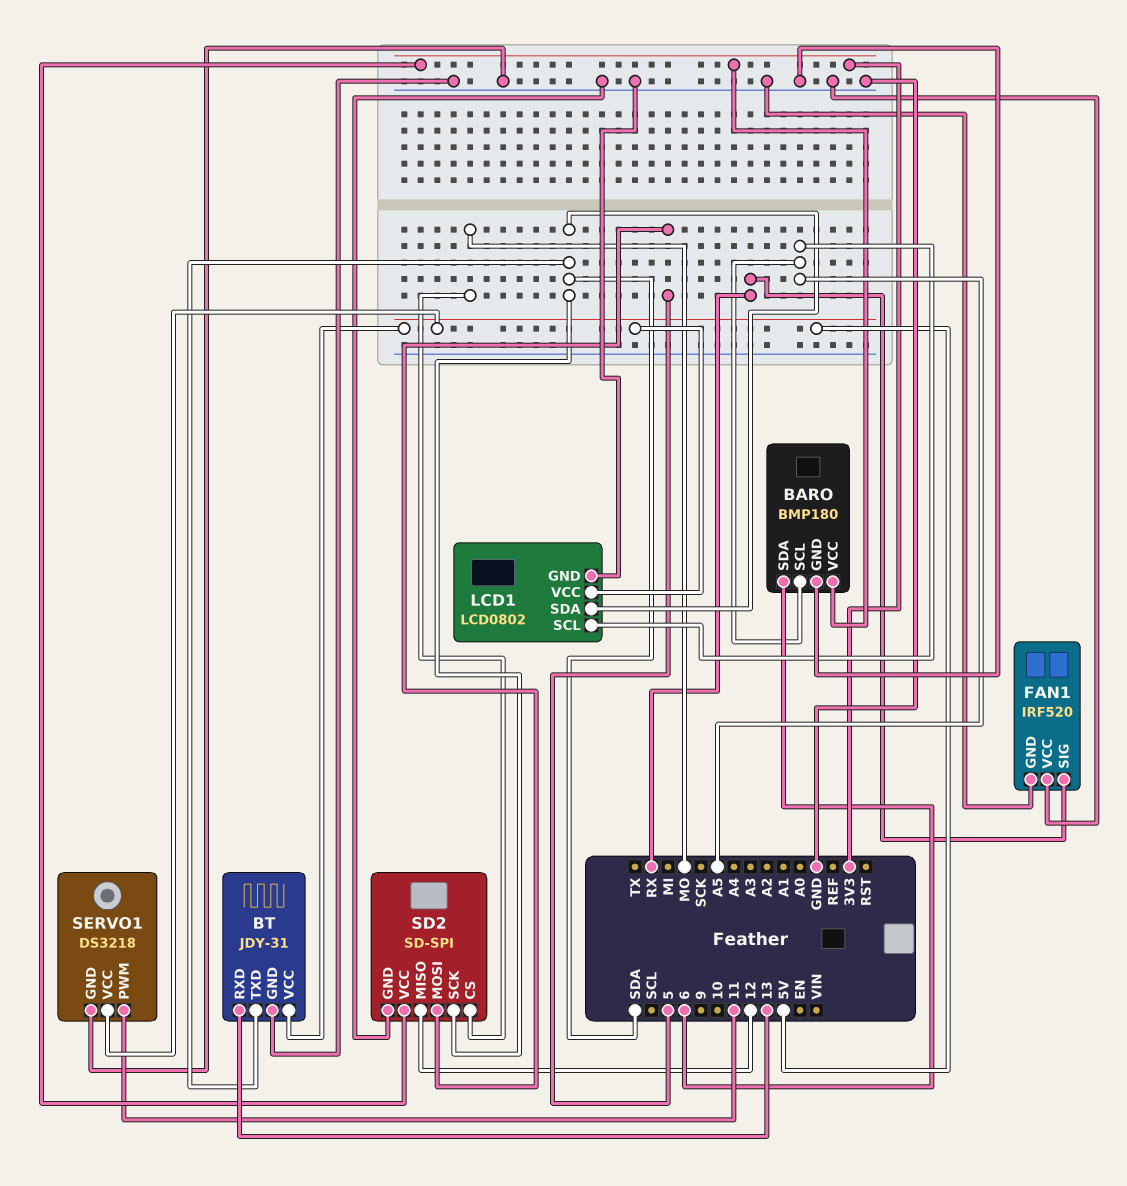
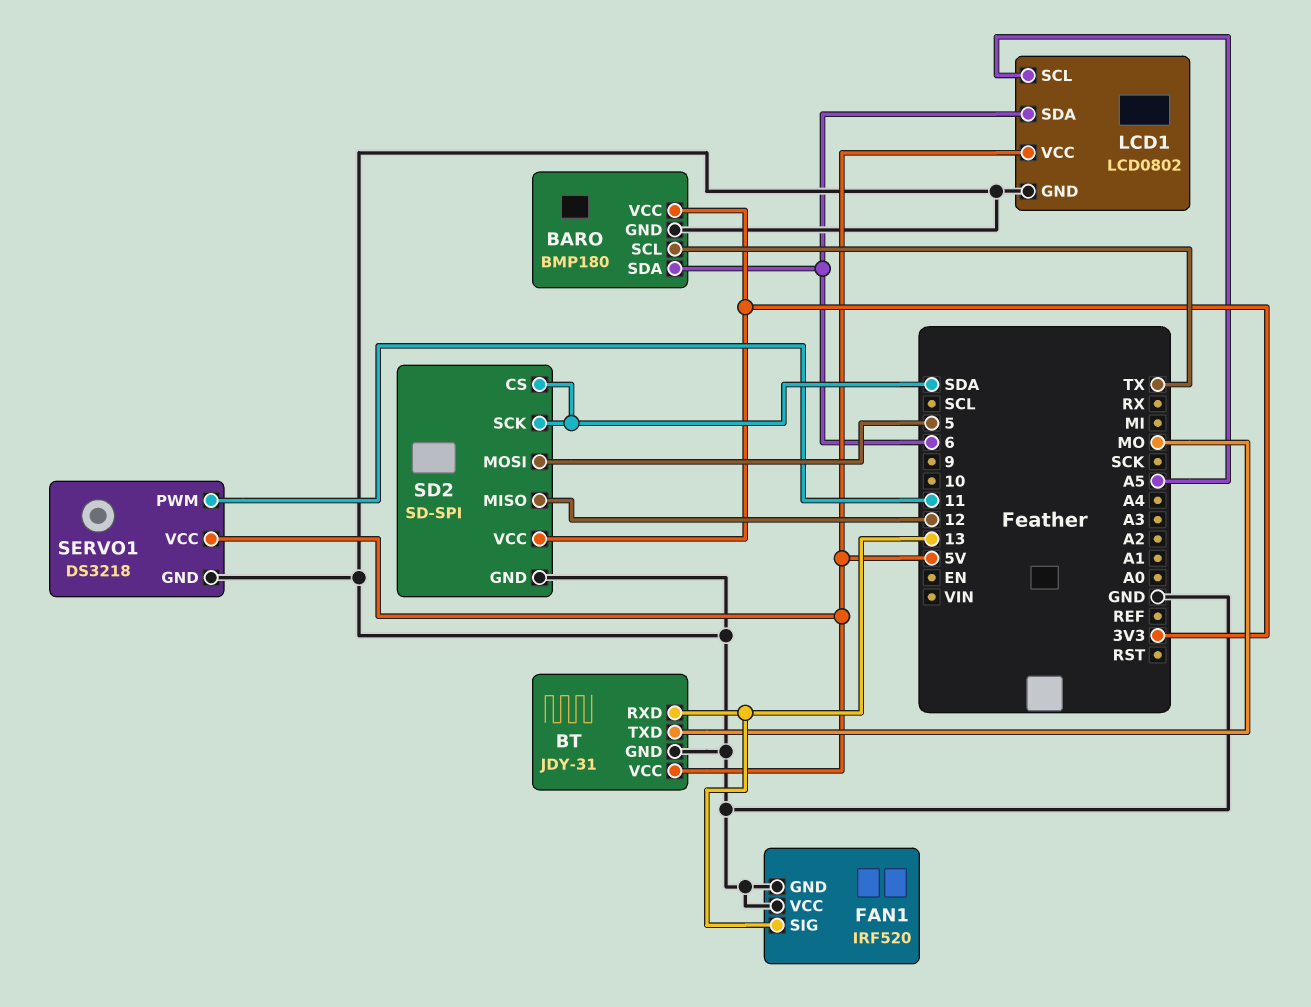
BARO pin SCL: A5 -> TX
BT pin TXD: SDA -> MO
FAN1 pin SIG: RX -> 13
LCD1 pin SDA: SDA -> 6
SD2 pin CS: MO -> SDA

